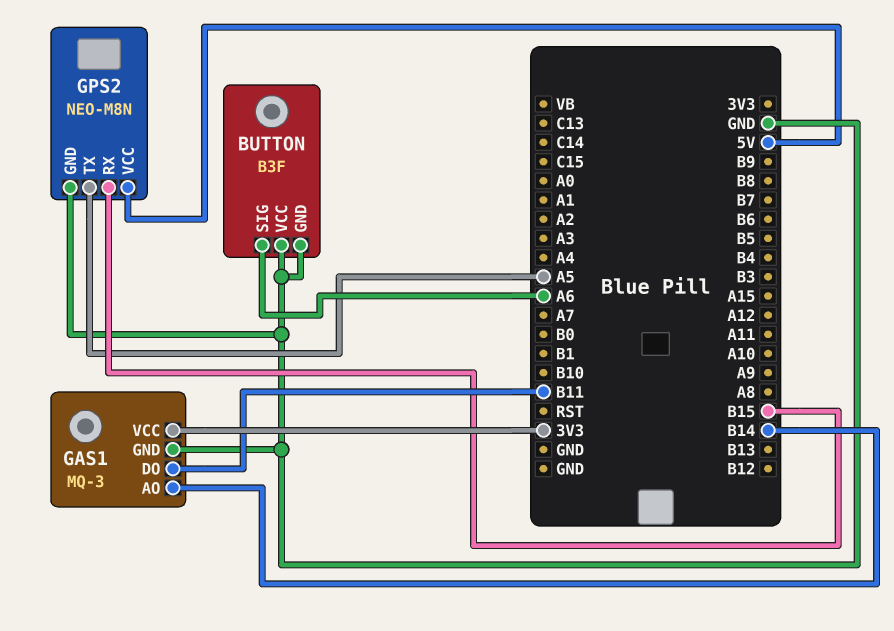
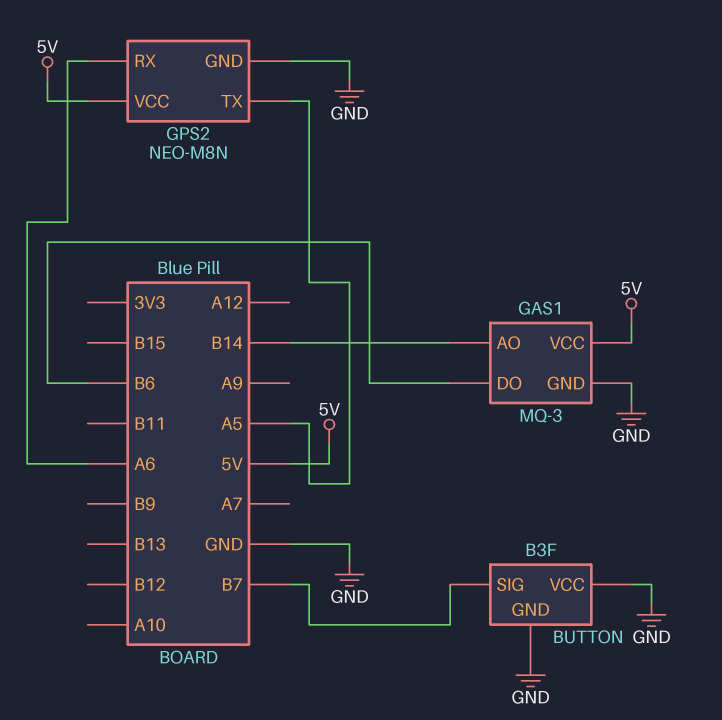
BUTTON pin SIG: A6 -> B7
GAS1 pin DO: B11 -> B6
GAS1 pin VCC: 3V3 -> 5V
GPS2 pin RX: B15 -> A6

